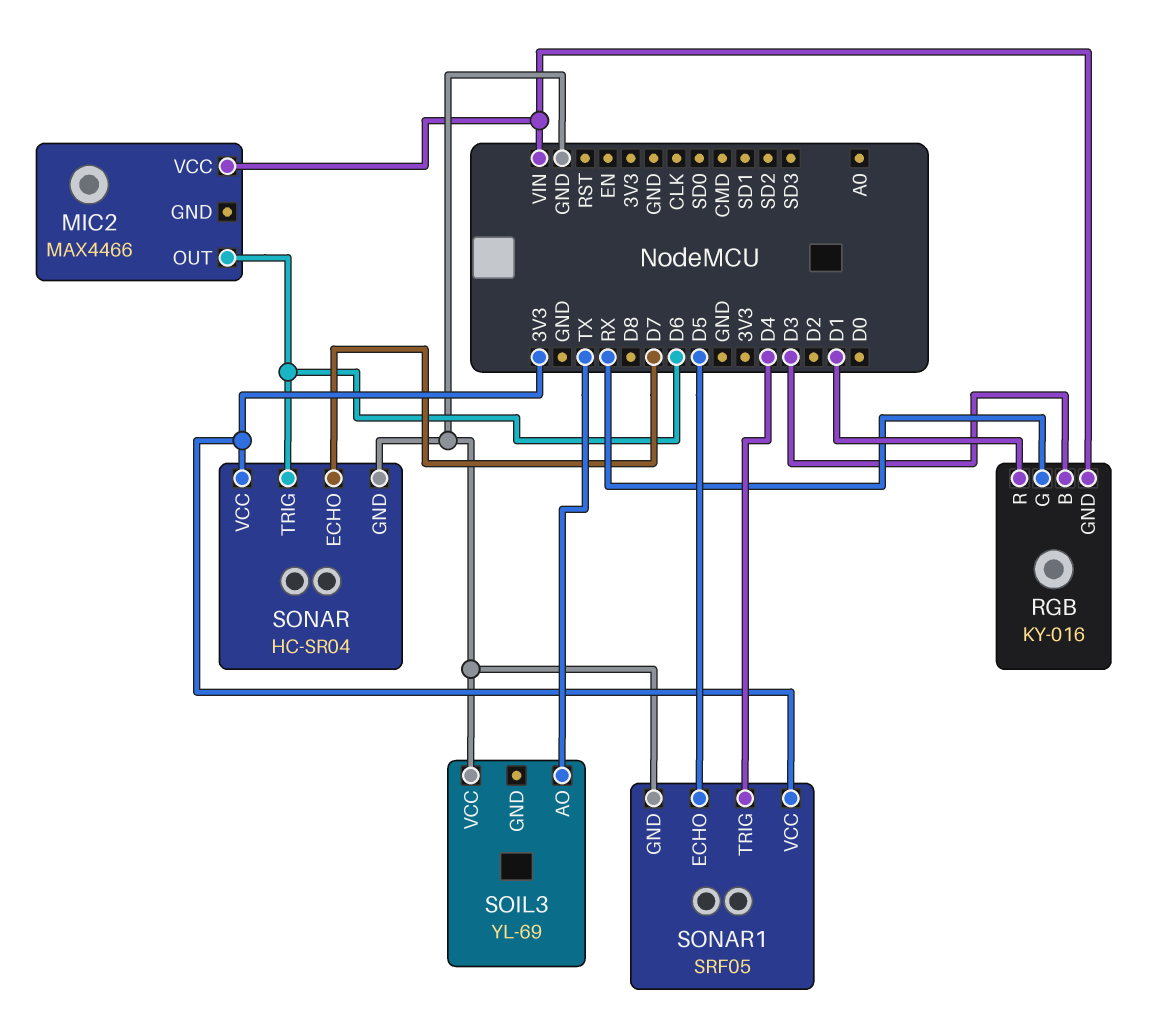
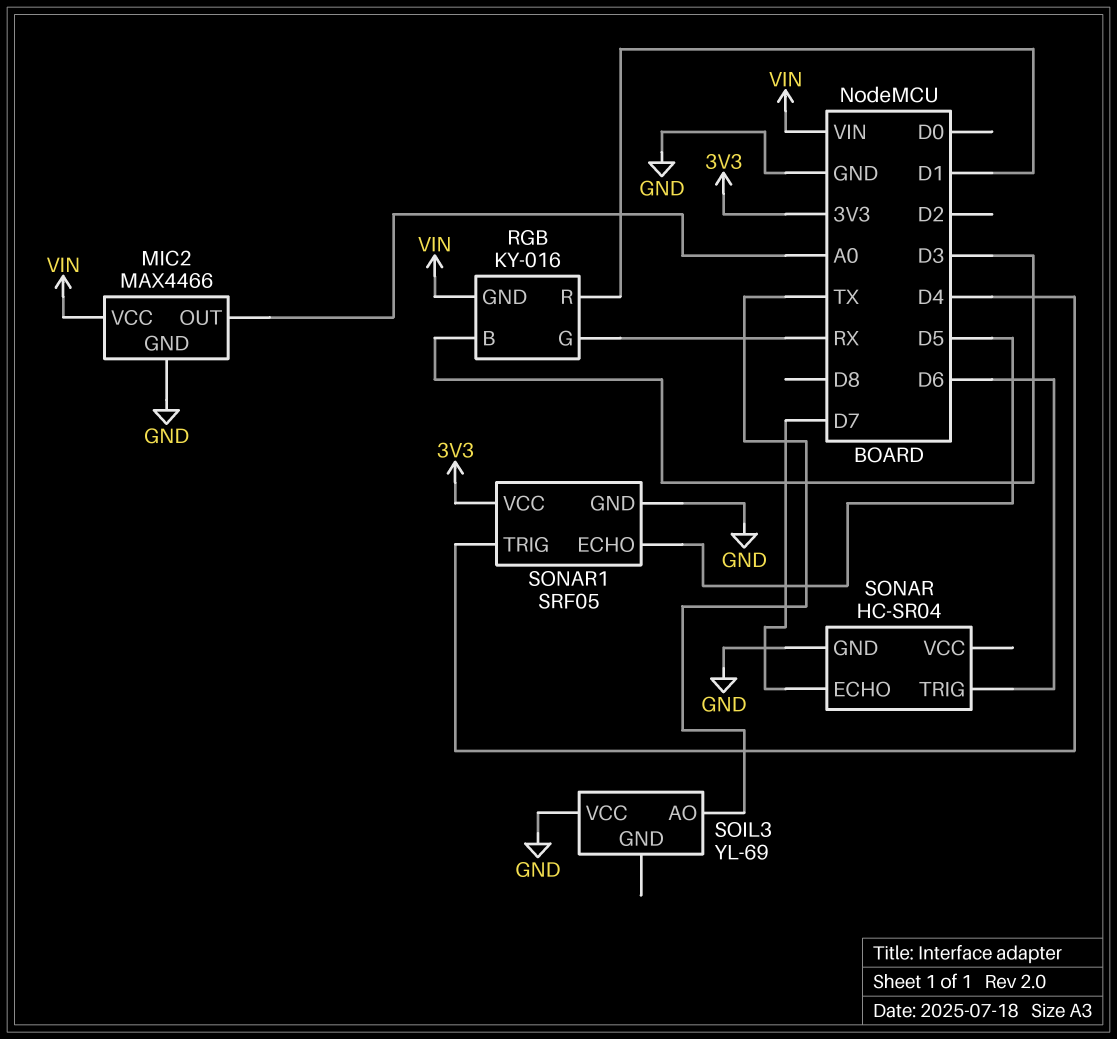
MIC2 pin GND: none -> GND
MIC2 pin OUT: D6 -> A0
SONAR pin VCC: 3V3 -> none

